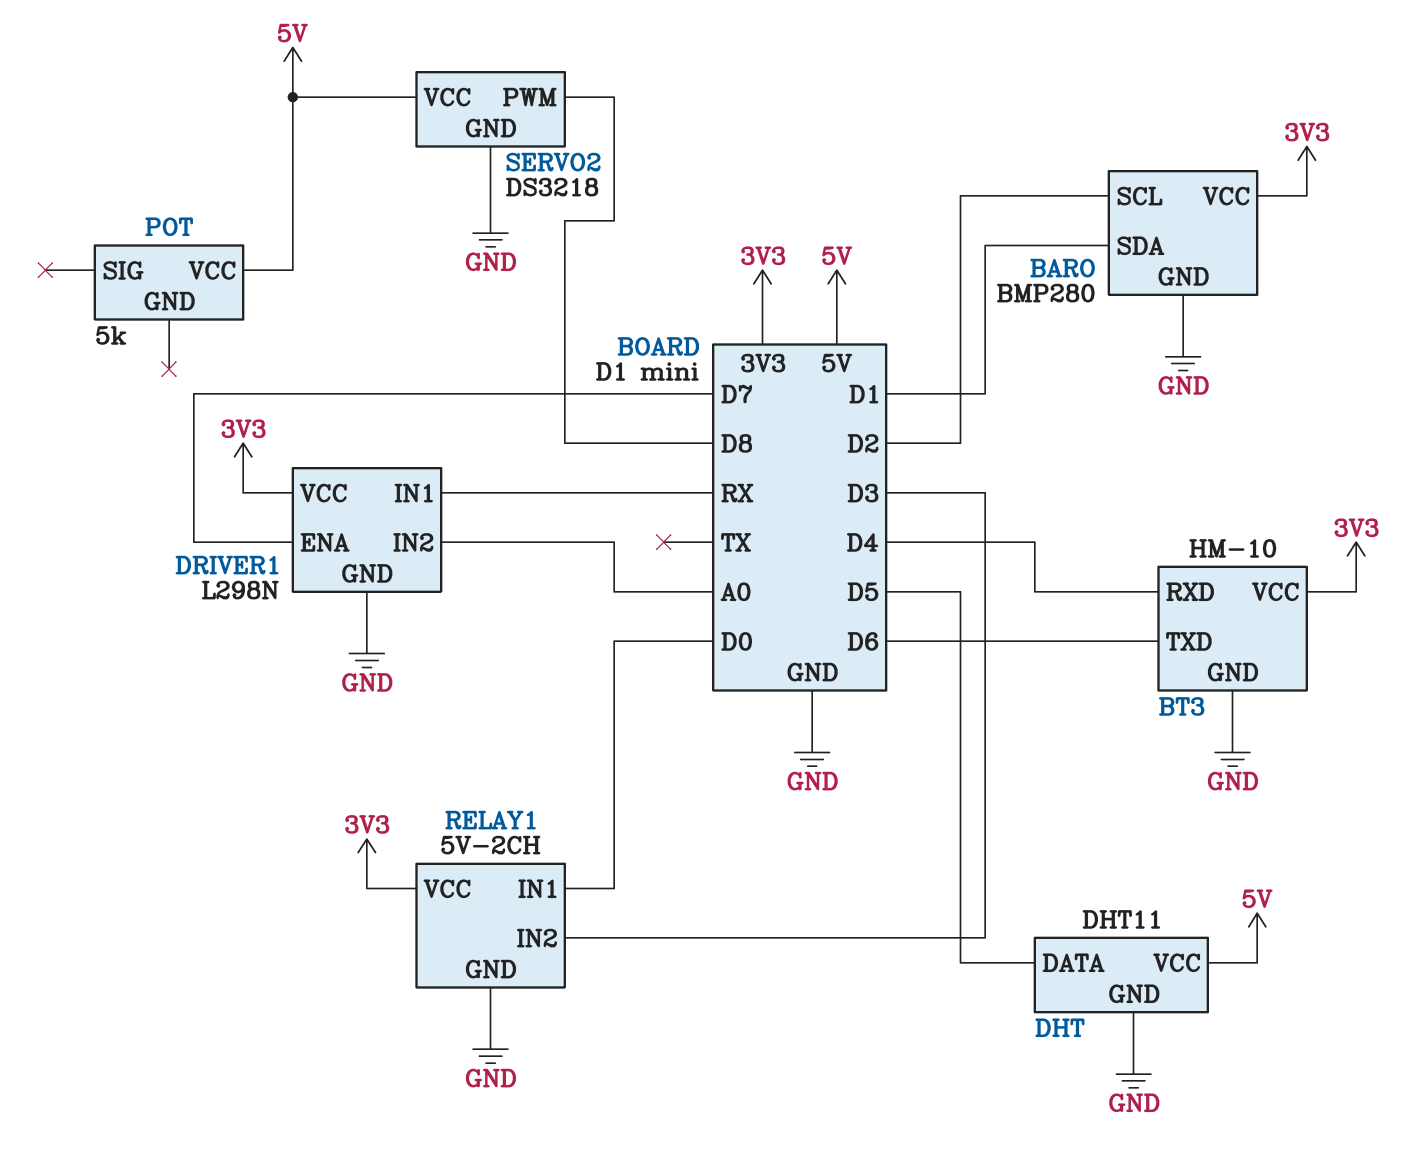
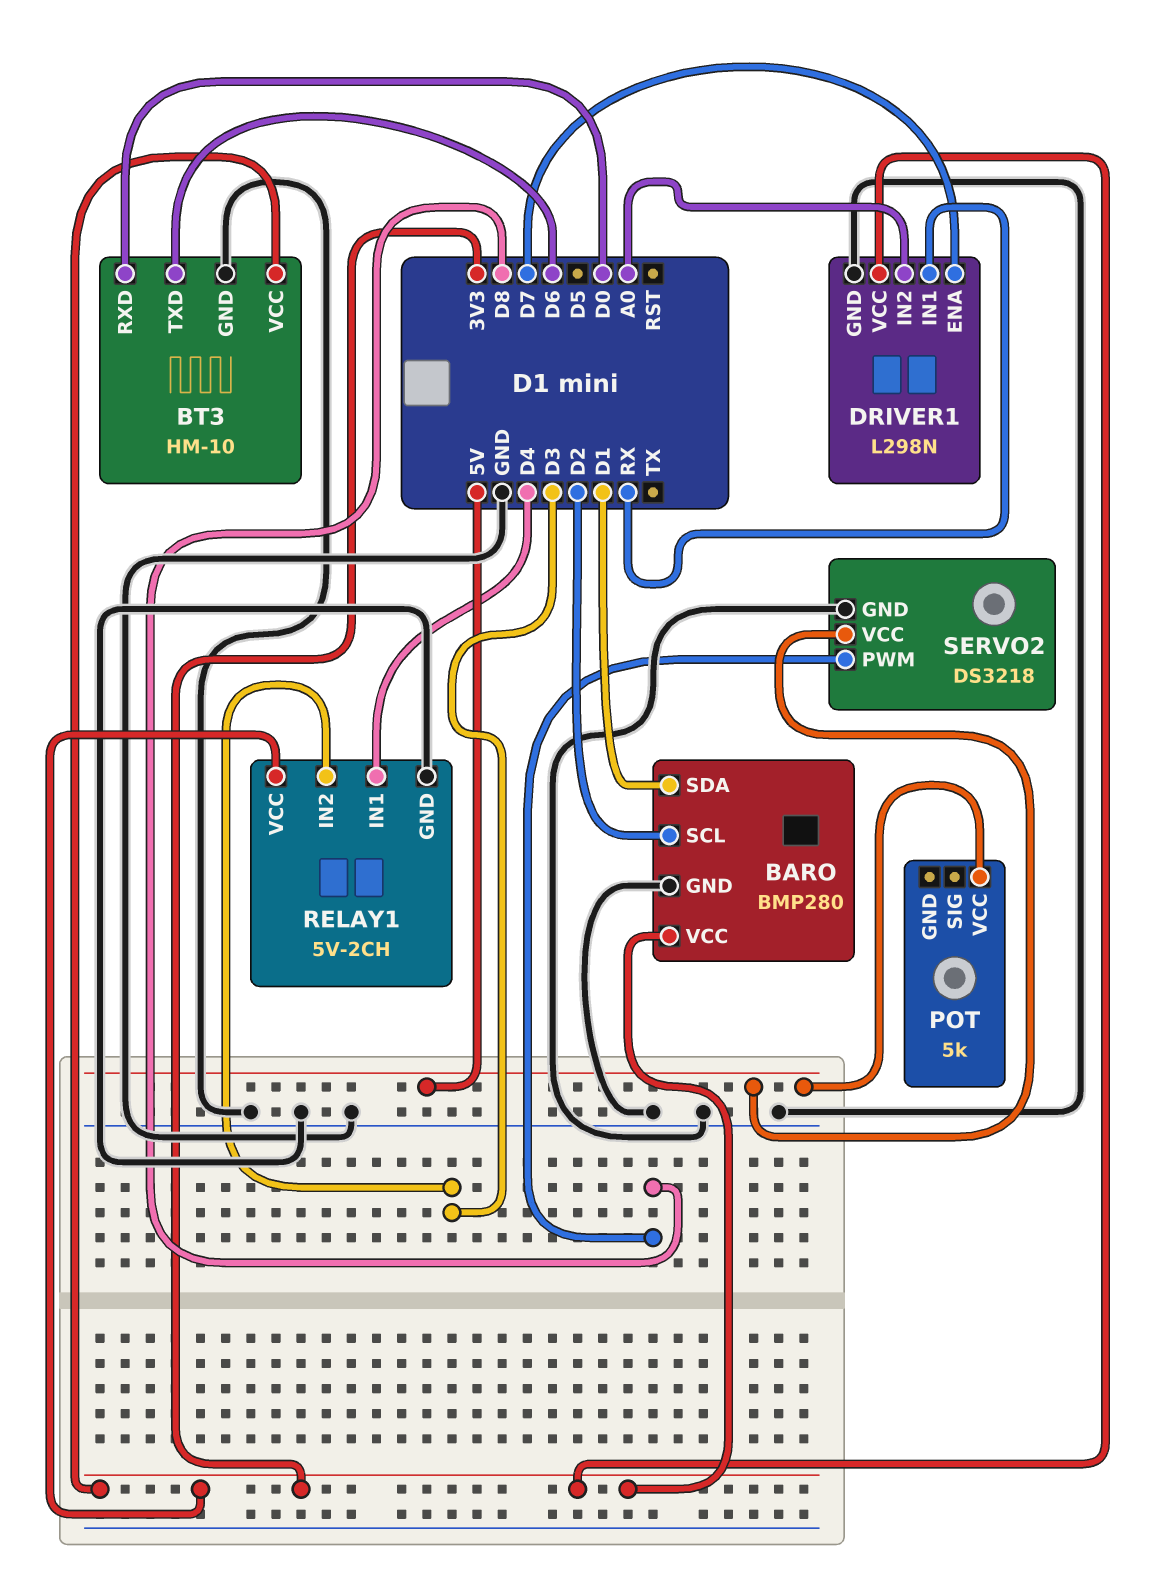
BT3 pin RXD: D4 -> D0
DHT: DHT11 -> none
DHT pin DATA: D5 -> none
DHT pin GND: GND -> none
DHT pin VCC: 5V -> none
RELAY1 pin IN1: D0 -> D4

